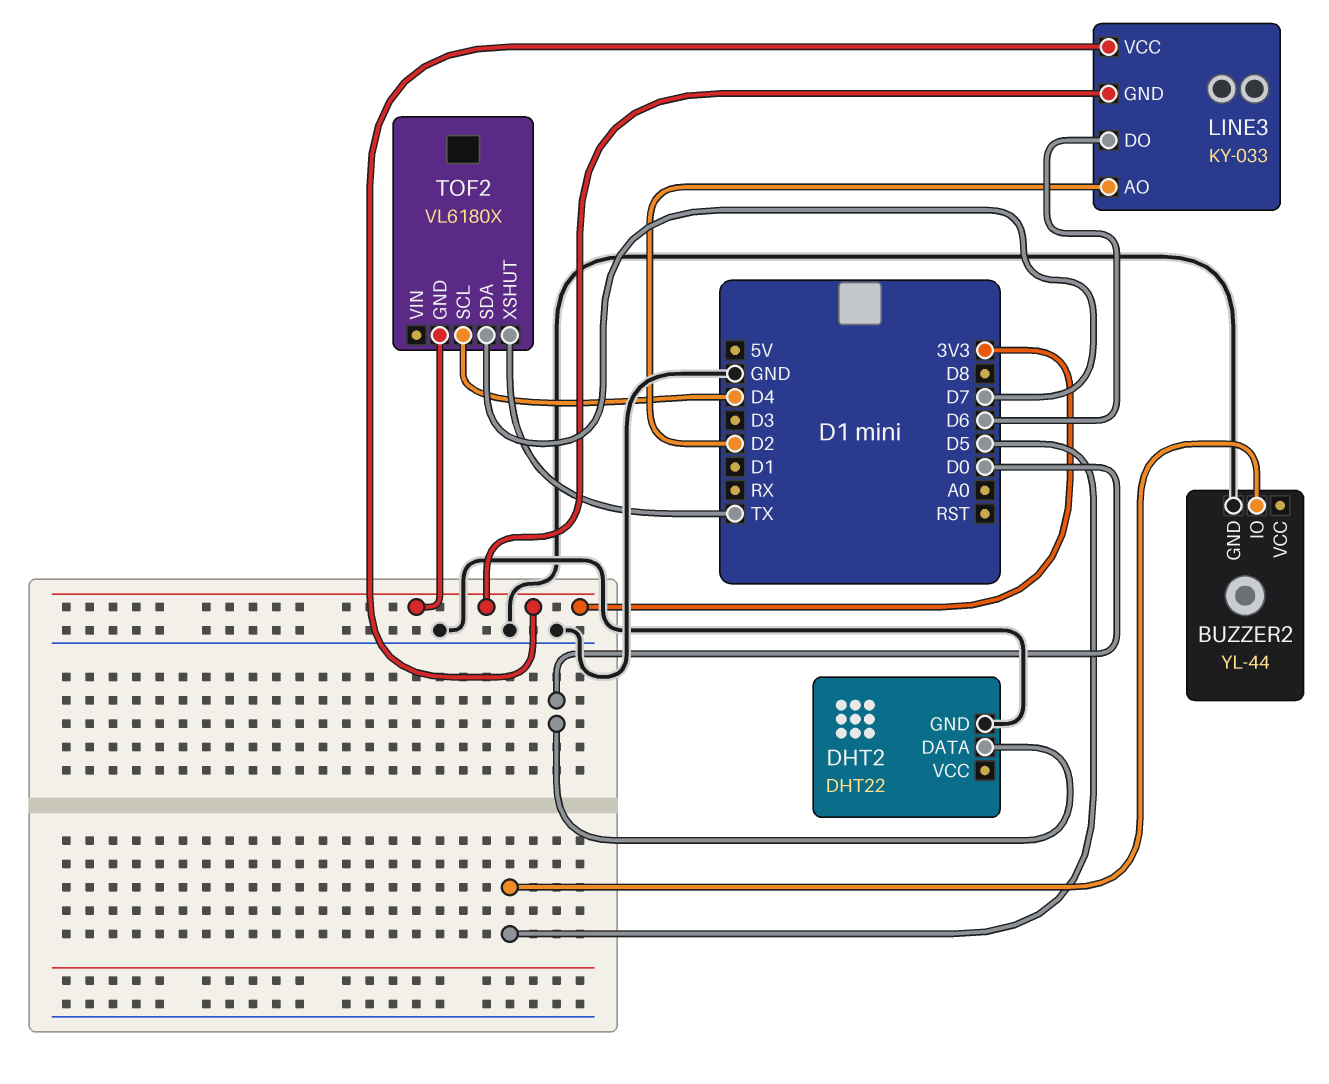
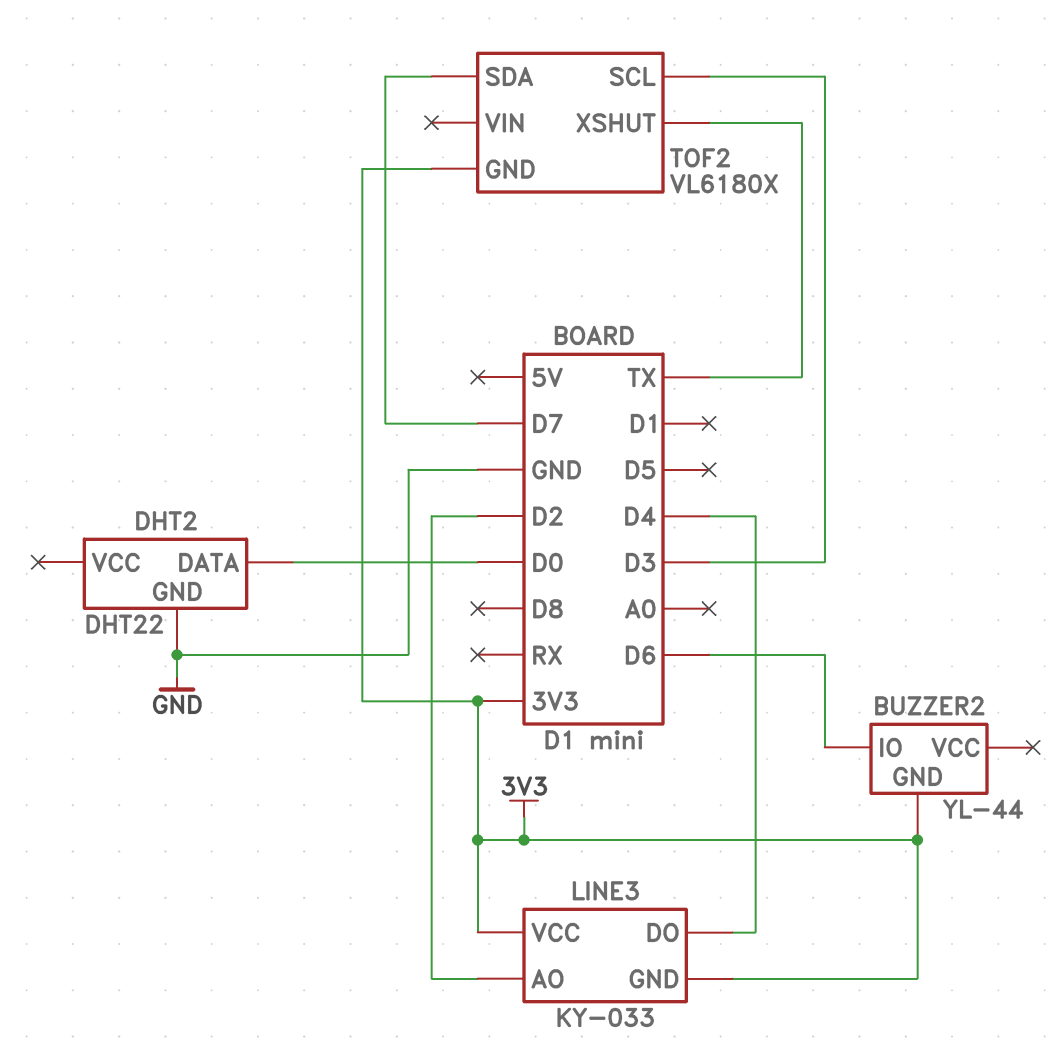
BUZZER2 pin GND: GND -> 3V3
BUZZER2 pin IO: D5 -> D6
LINE3 pin DO: D6 -> D4
TOF2 pin SCL: D4 -> D3

